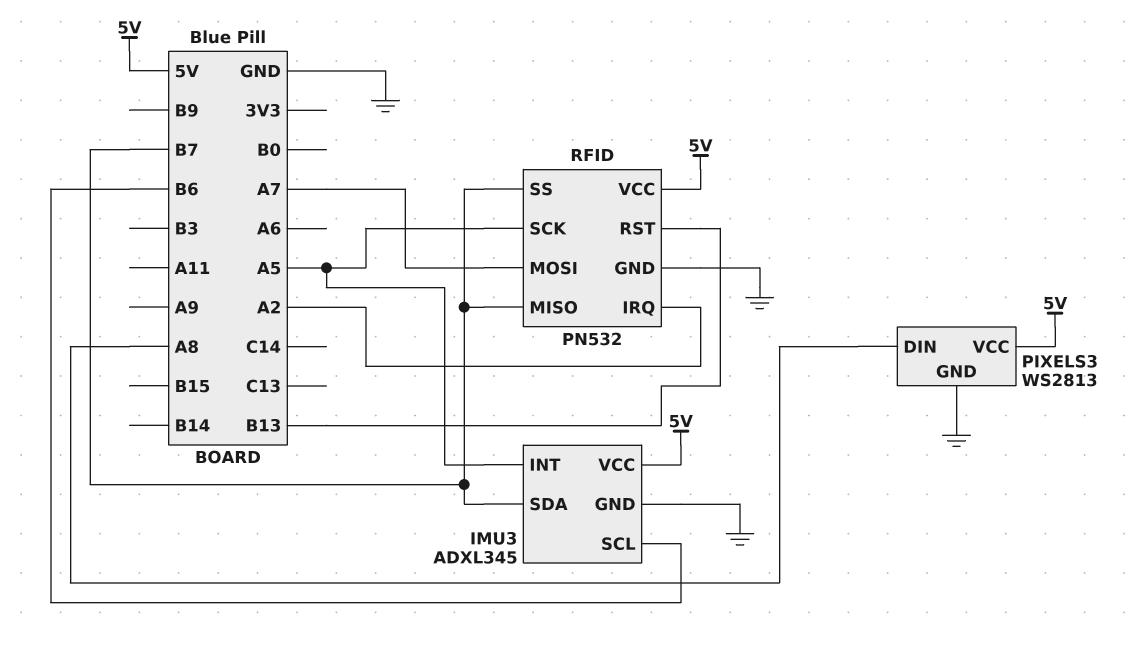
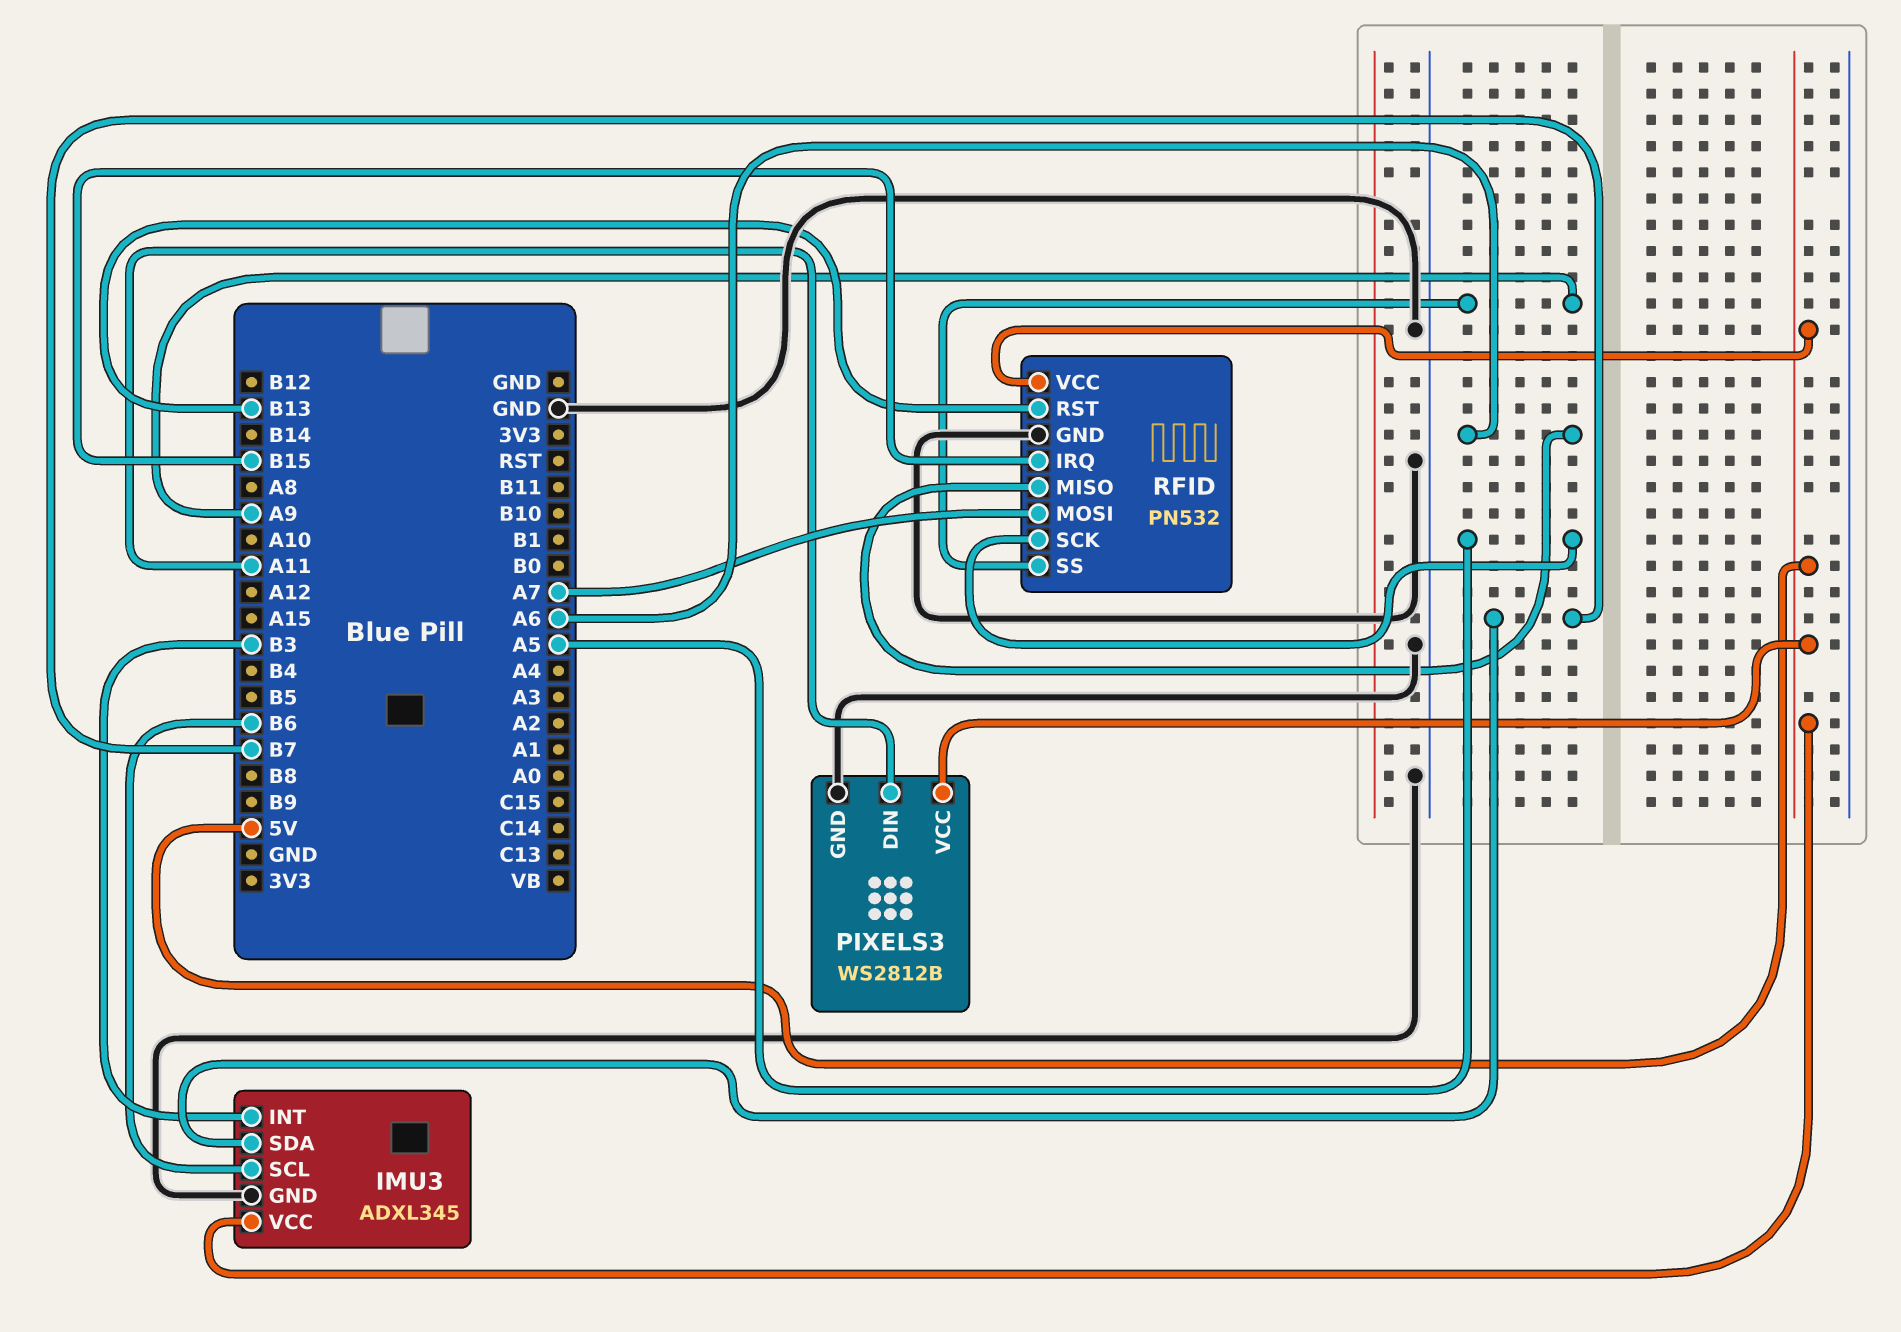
IMU3 pin INT: A5 -> B3
PIXELS3: WS2813 -> WS2812B
PIXELS3 pin DIN: A8 -> A11
RFID pin IRQ: A2 -> B15
RFID pin MISO: B7 -> A6
RFID pin SS: B7 -> A9

